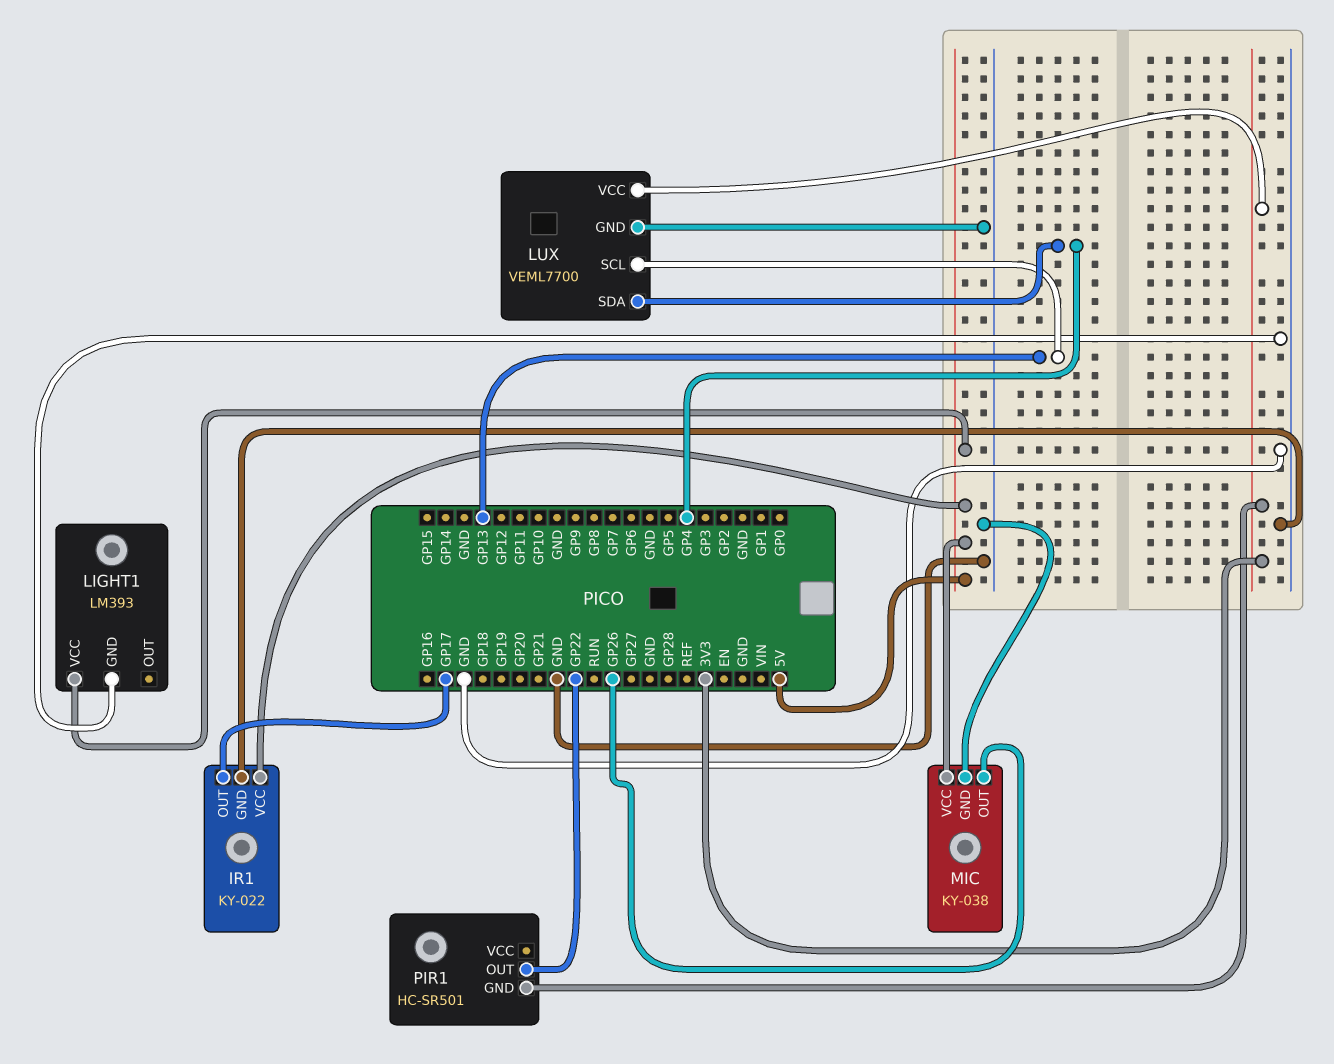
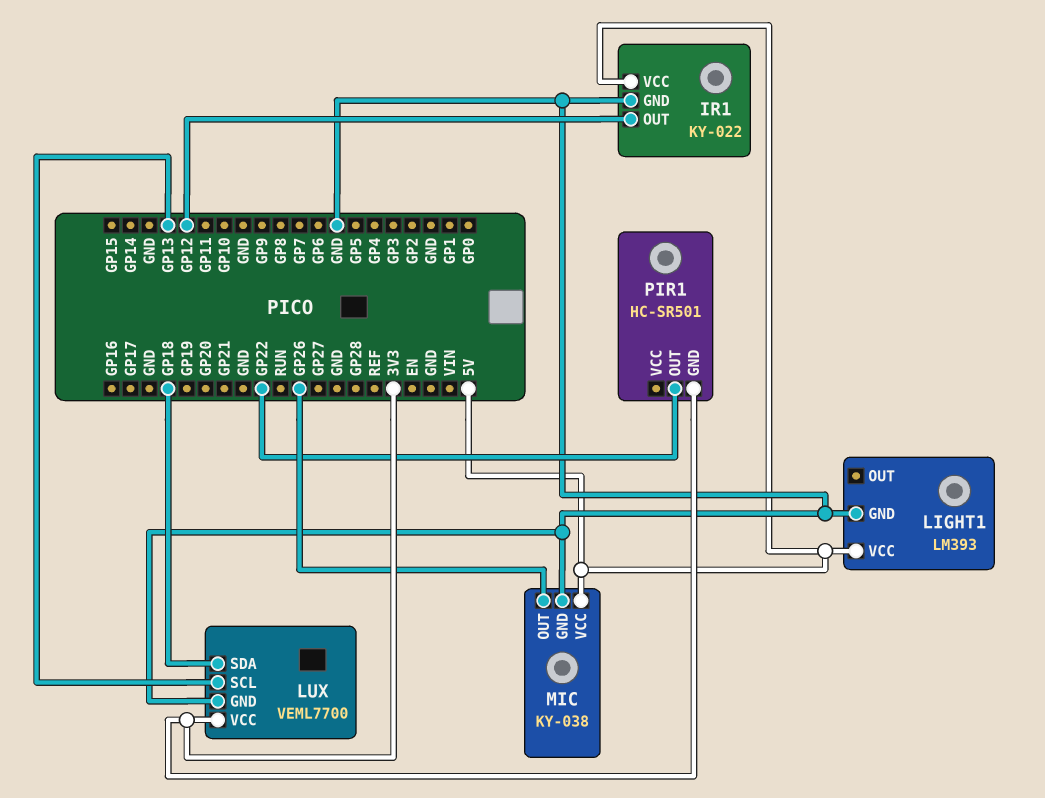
IR1 pin OUT: GP17 -> GP12
LUX pin SDA: GP4 -> GP18

